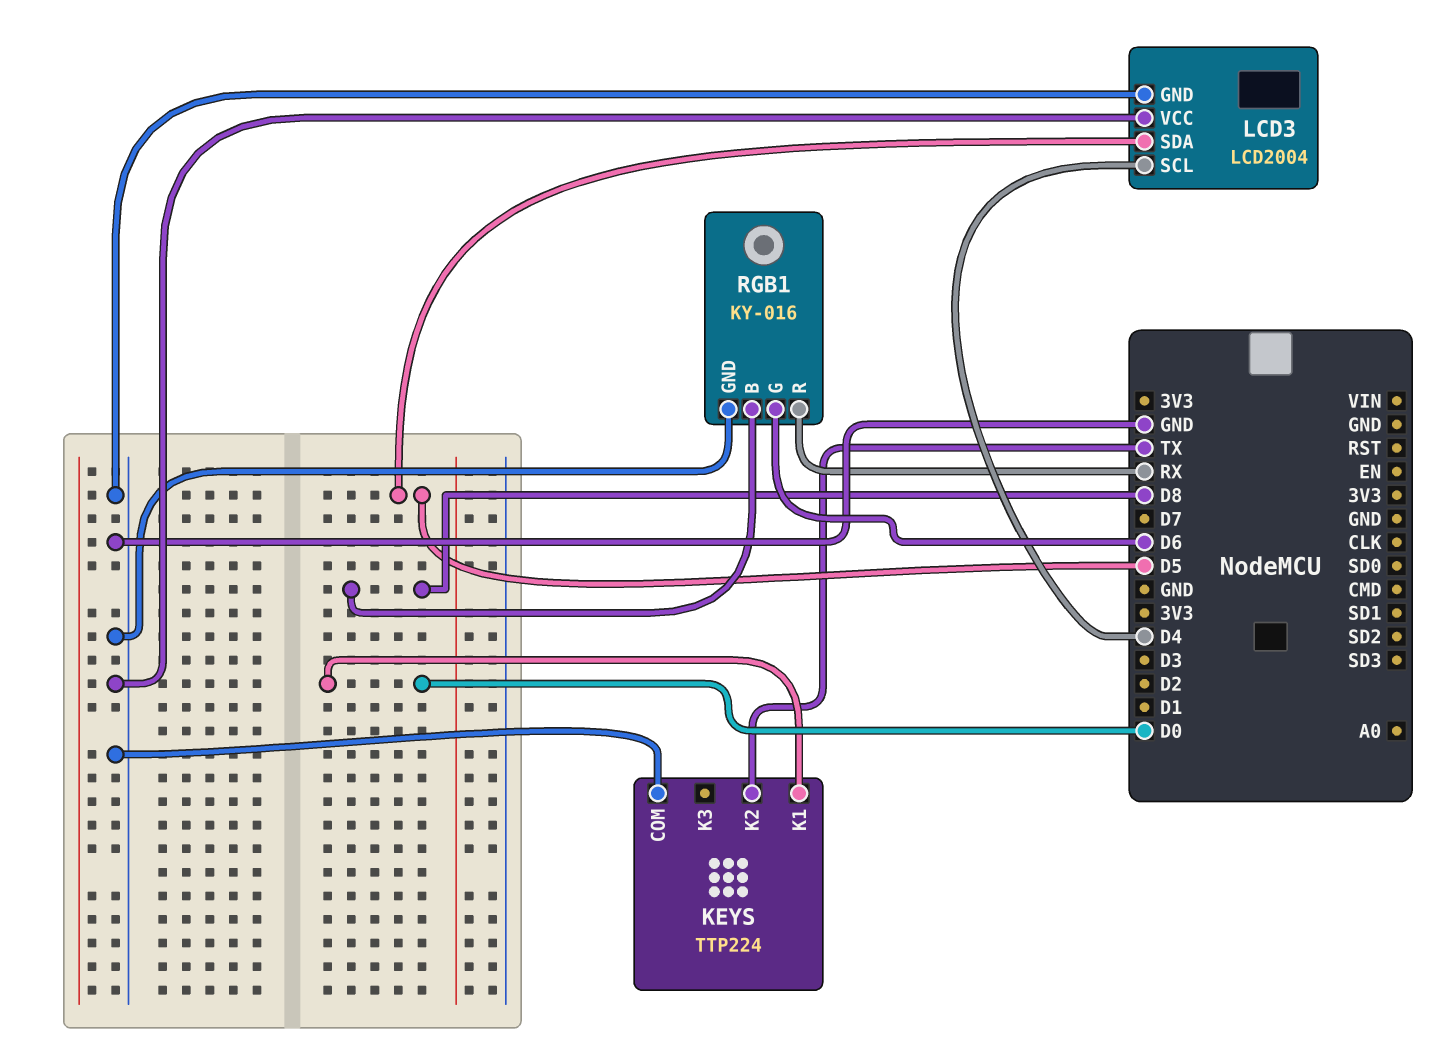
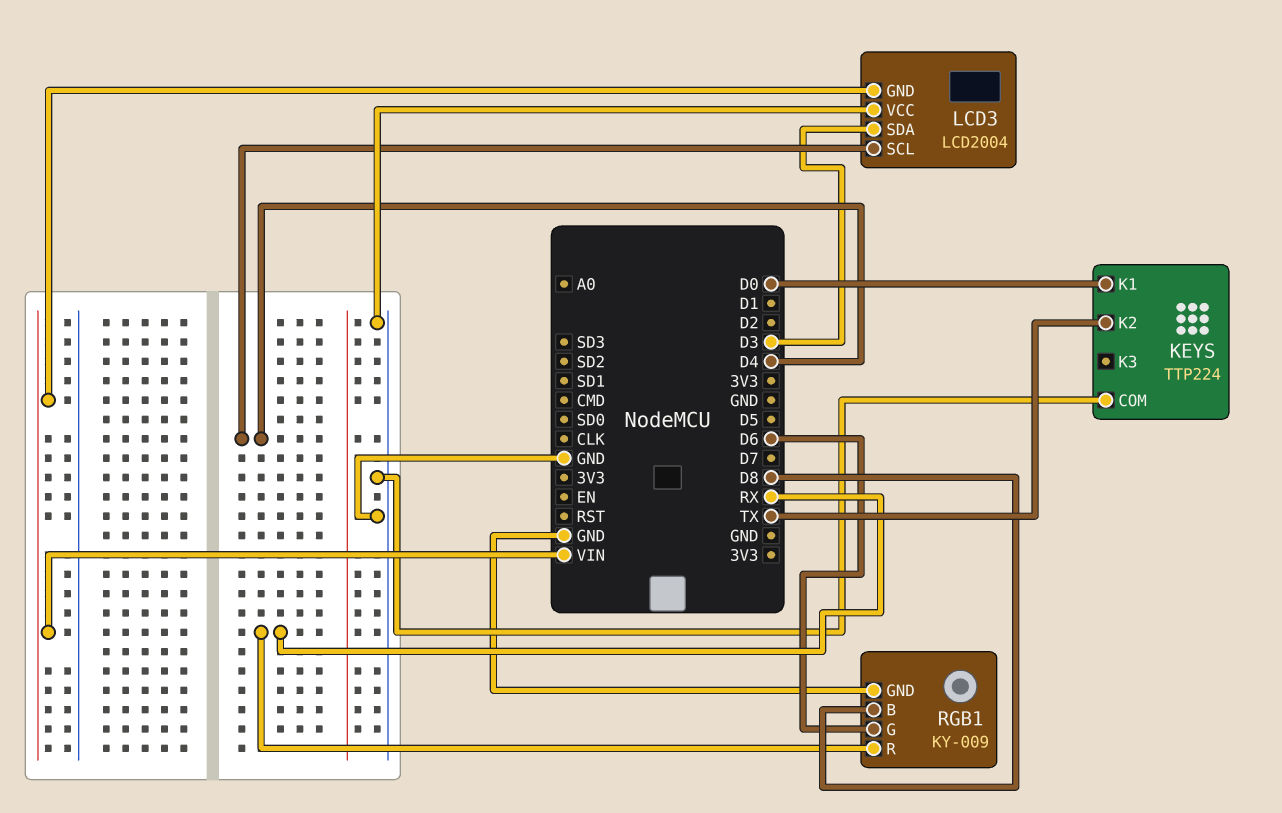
LCD3 pin GND: GND -> VIN
LCD3 pin SDA: D5 -> D3
RGB1: KY-016 -> KY-009

